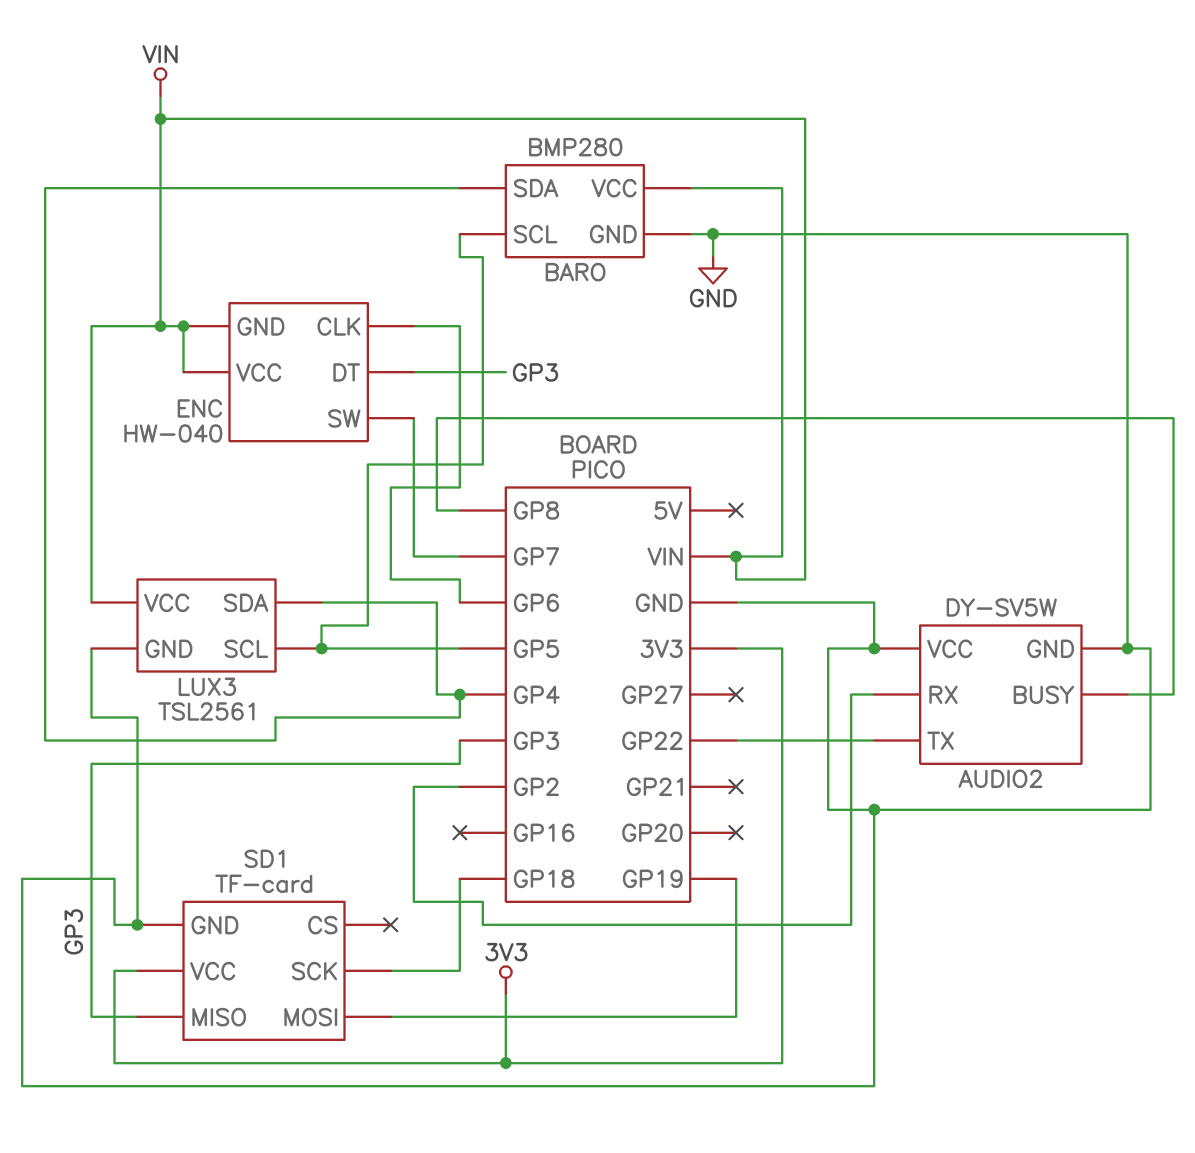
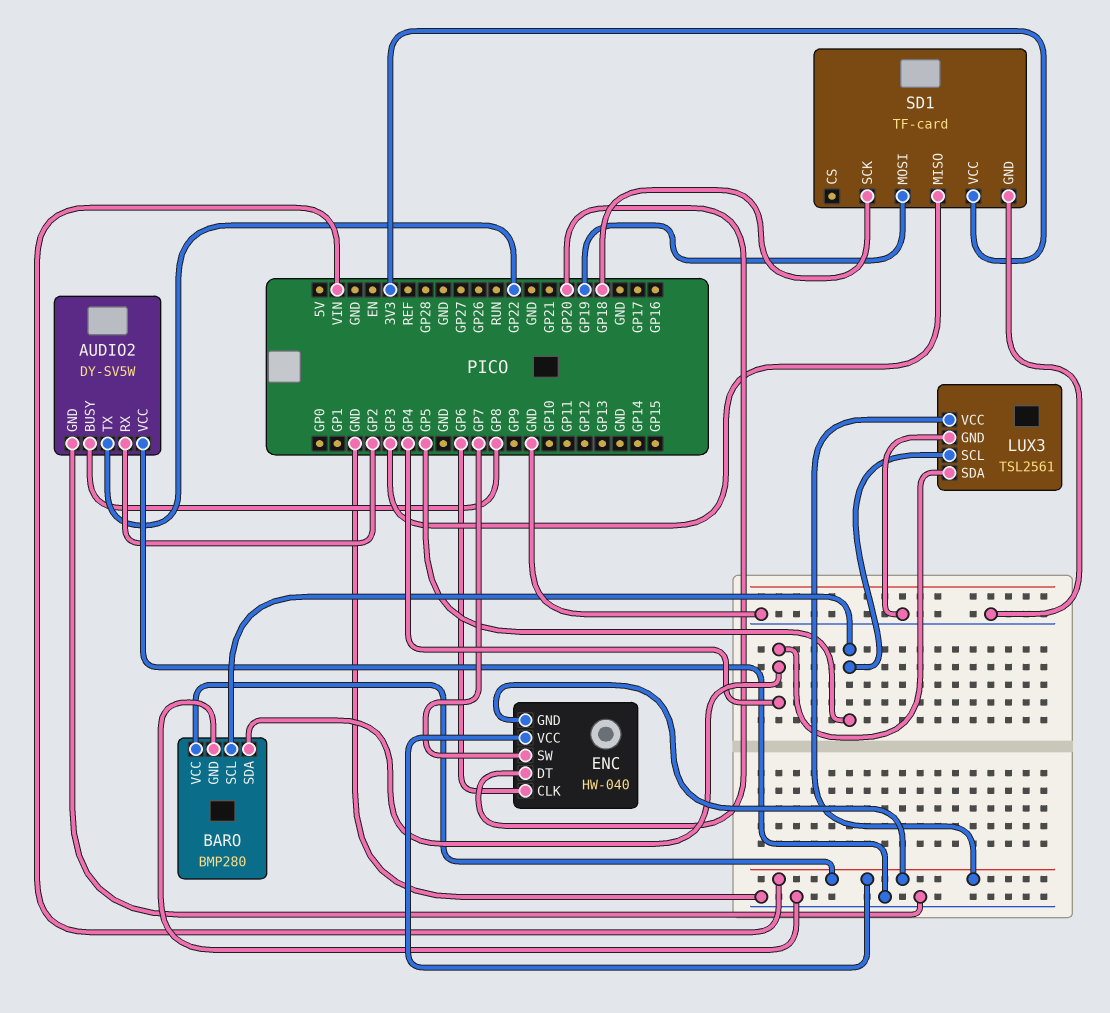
ENC pin DT: GP3 -> GP20

